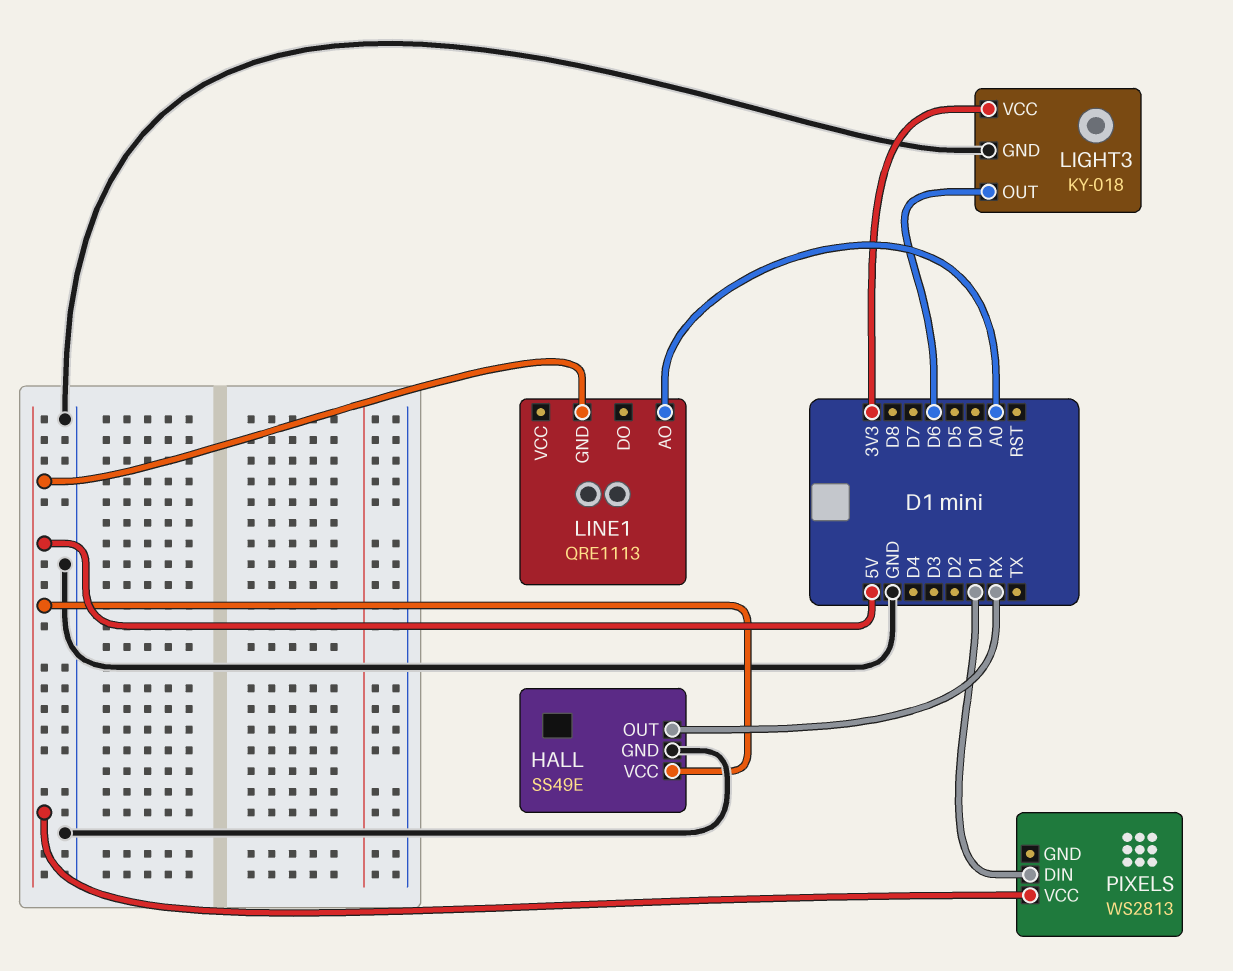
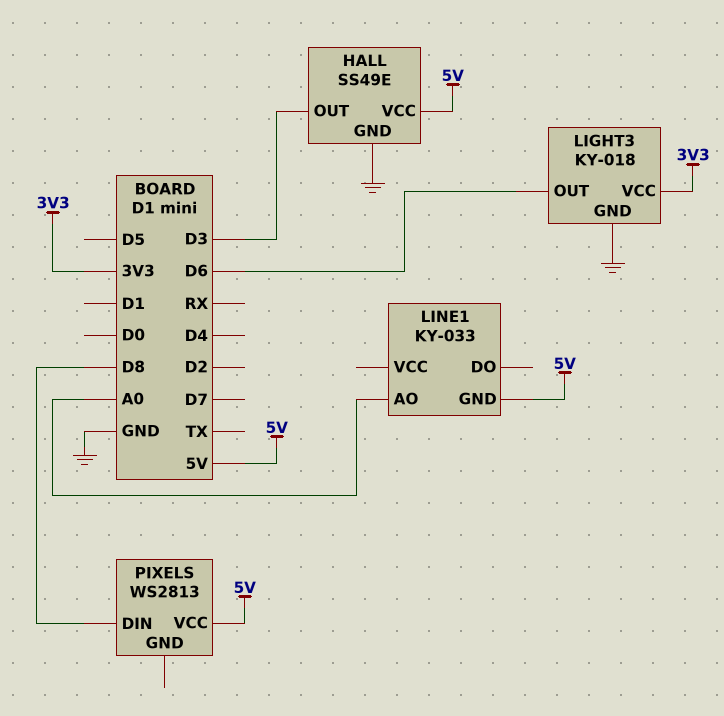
HALL pin OUT: RX -> D3
LINE1: QRE1113 -> KY-033
PIXELS pin DIN: D1 -> D8

